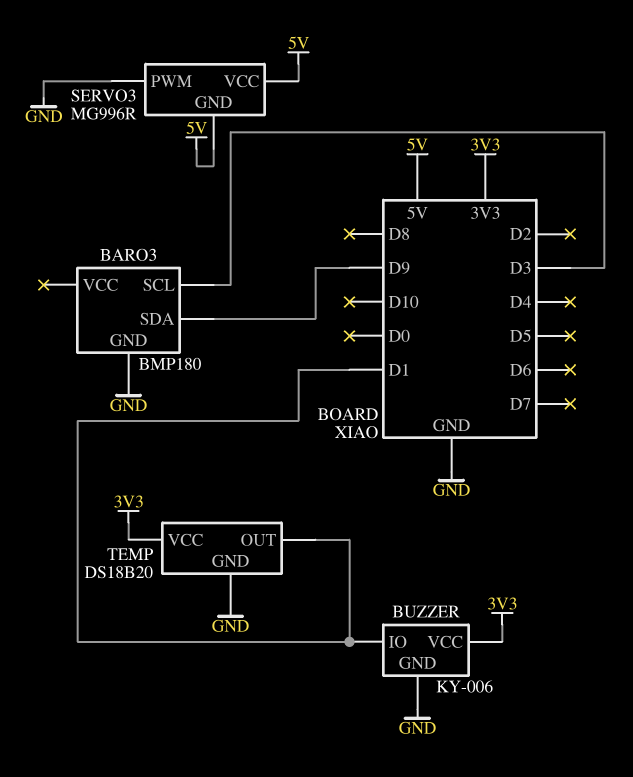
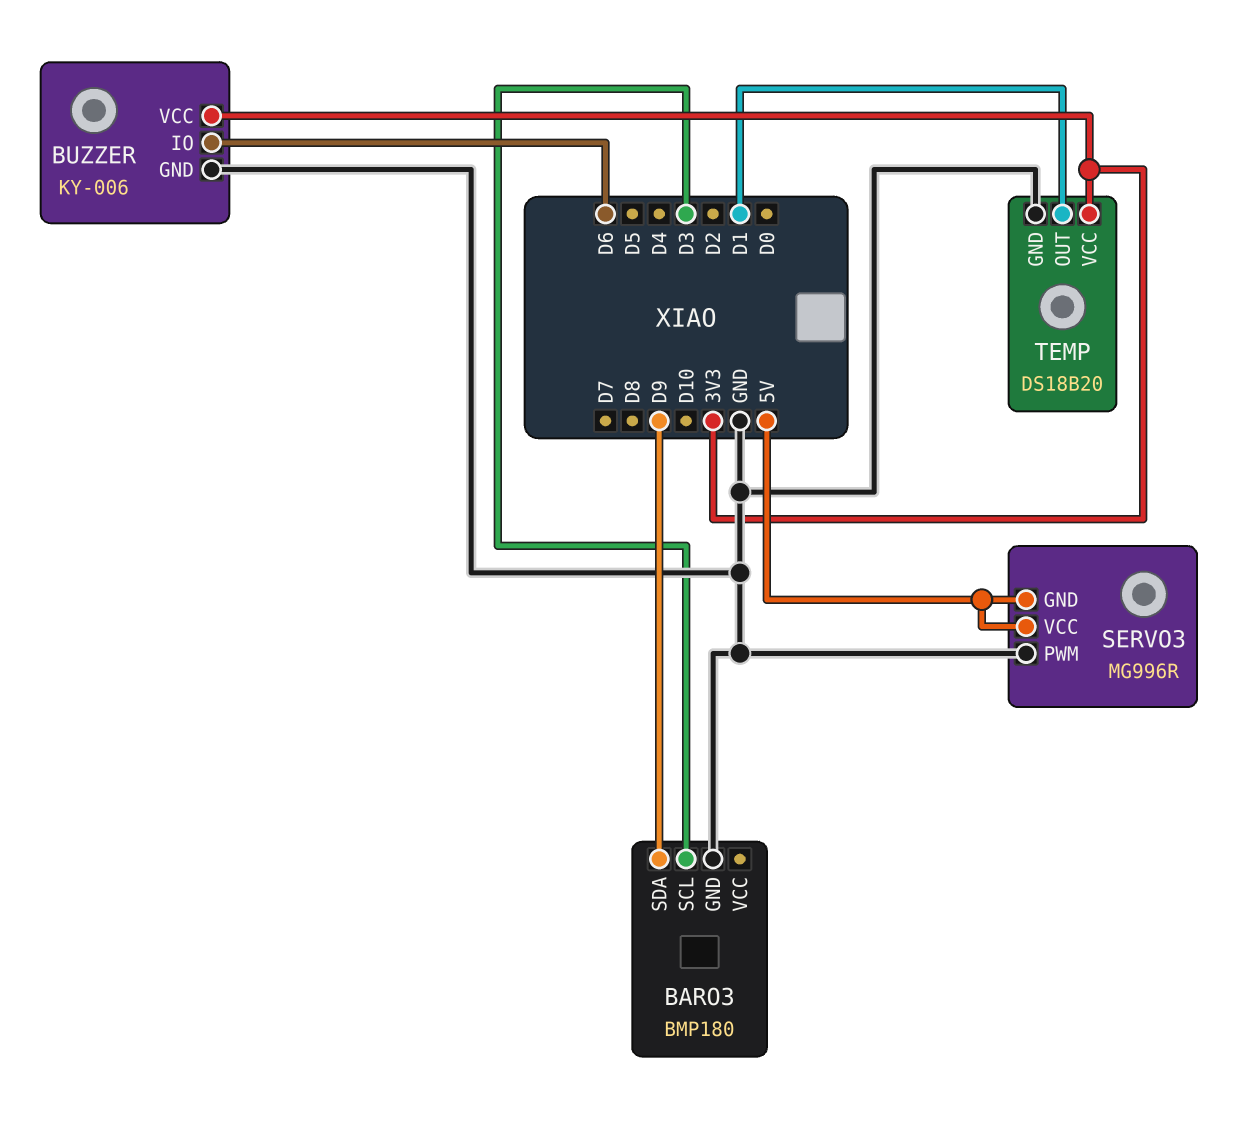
BUZZER pin IO: D1 -> D6

